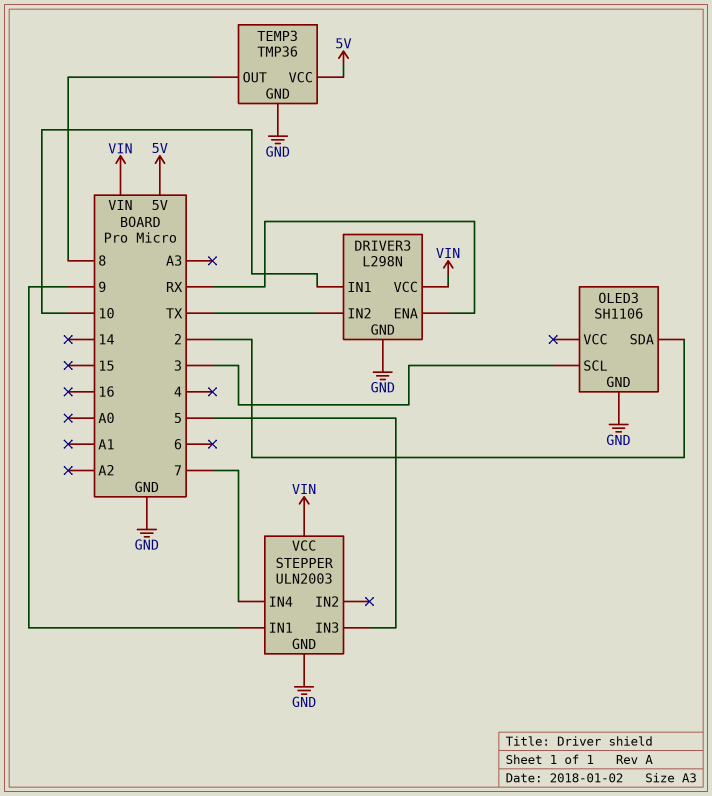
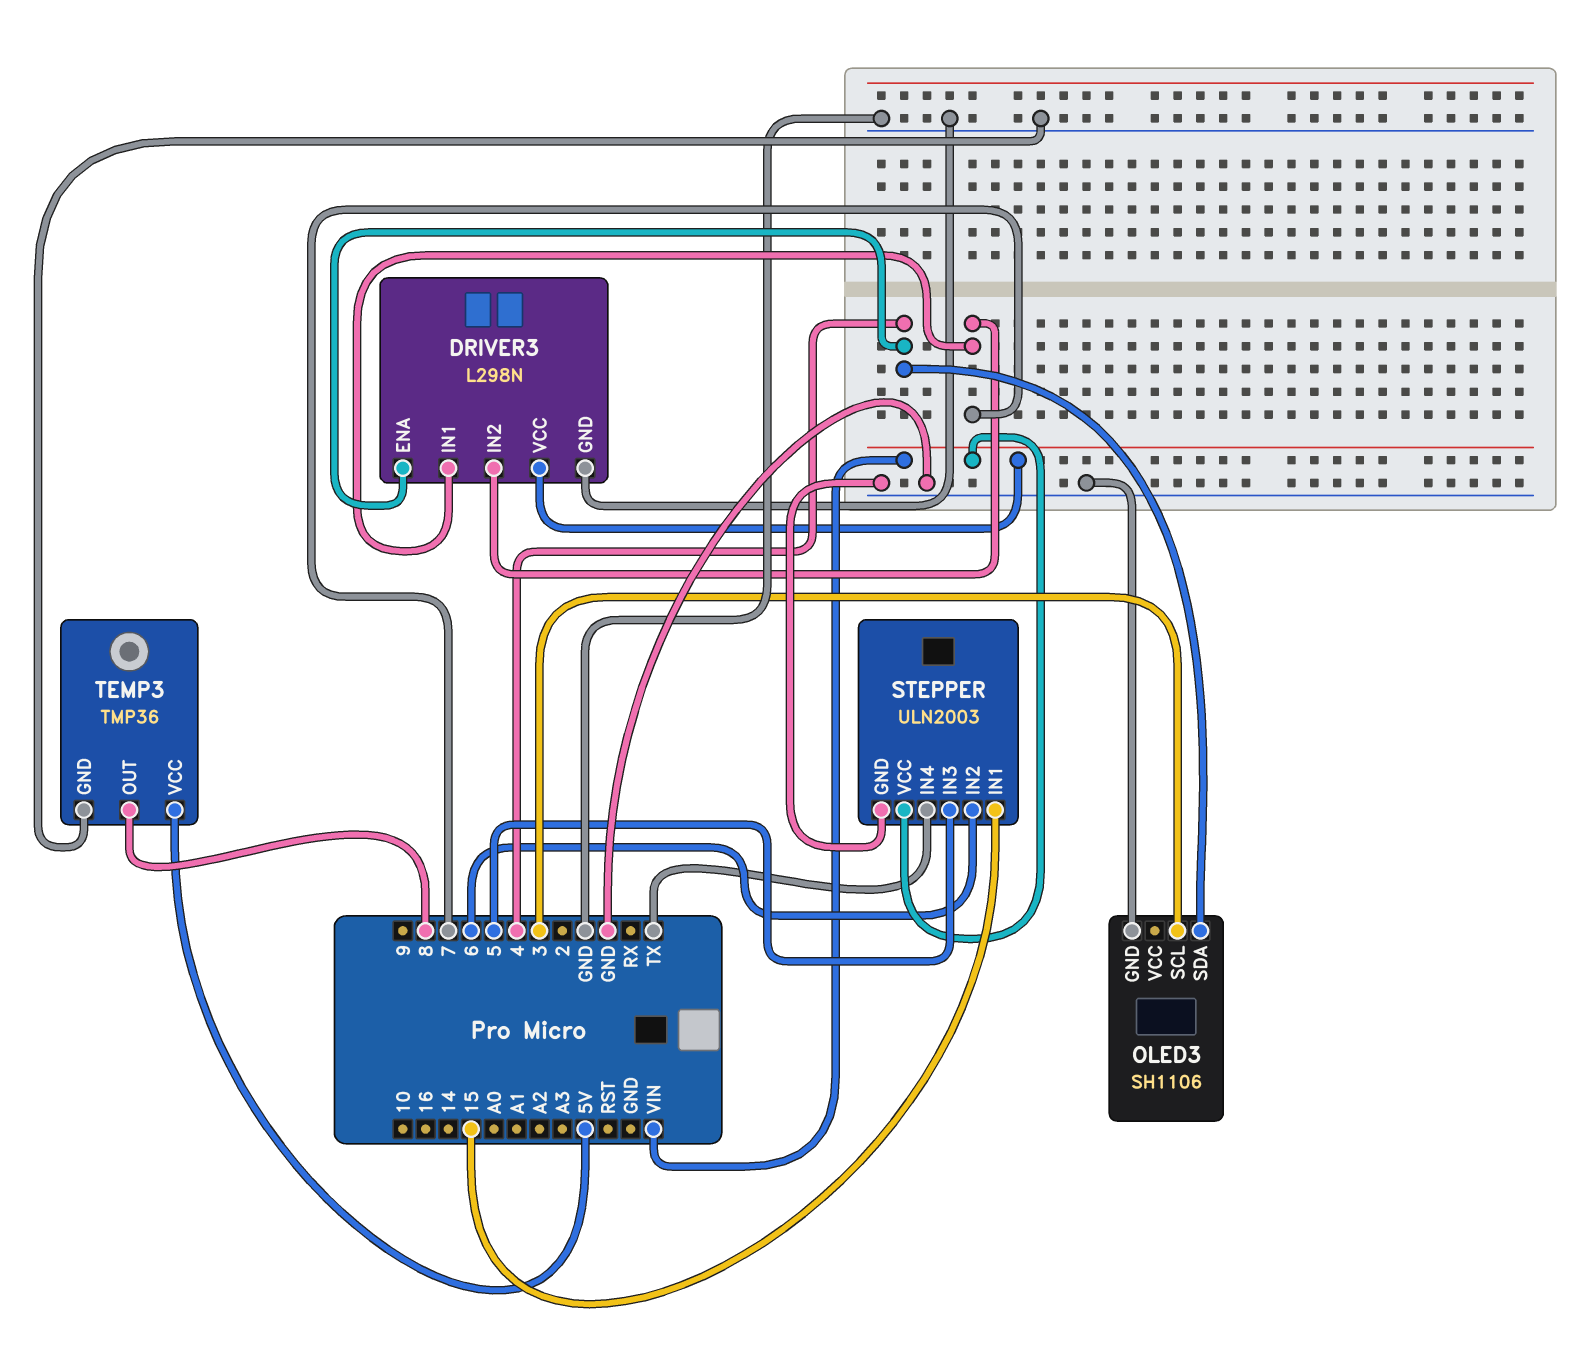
DRIVER3 pin ENA: RX -> 4
DRIVER3 pin IN1: 10 -> 7
DRIVER3 pin IN2: TX -> 7
OLED3 pin SDA: 2 -> 4
STEPPER pin IN1: 9 -> 15
STEPPER pin IN2: none -> 6
STEPPER pin IN4: 7 -> TX

